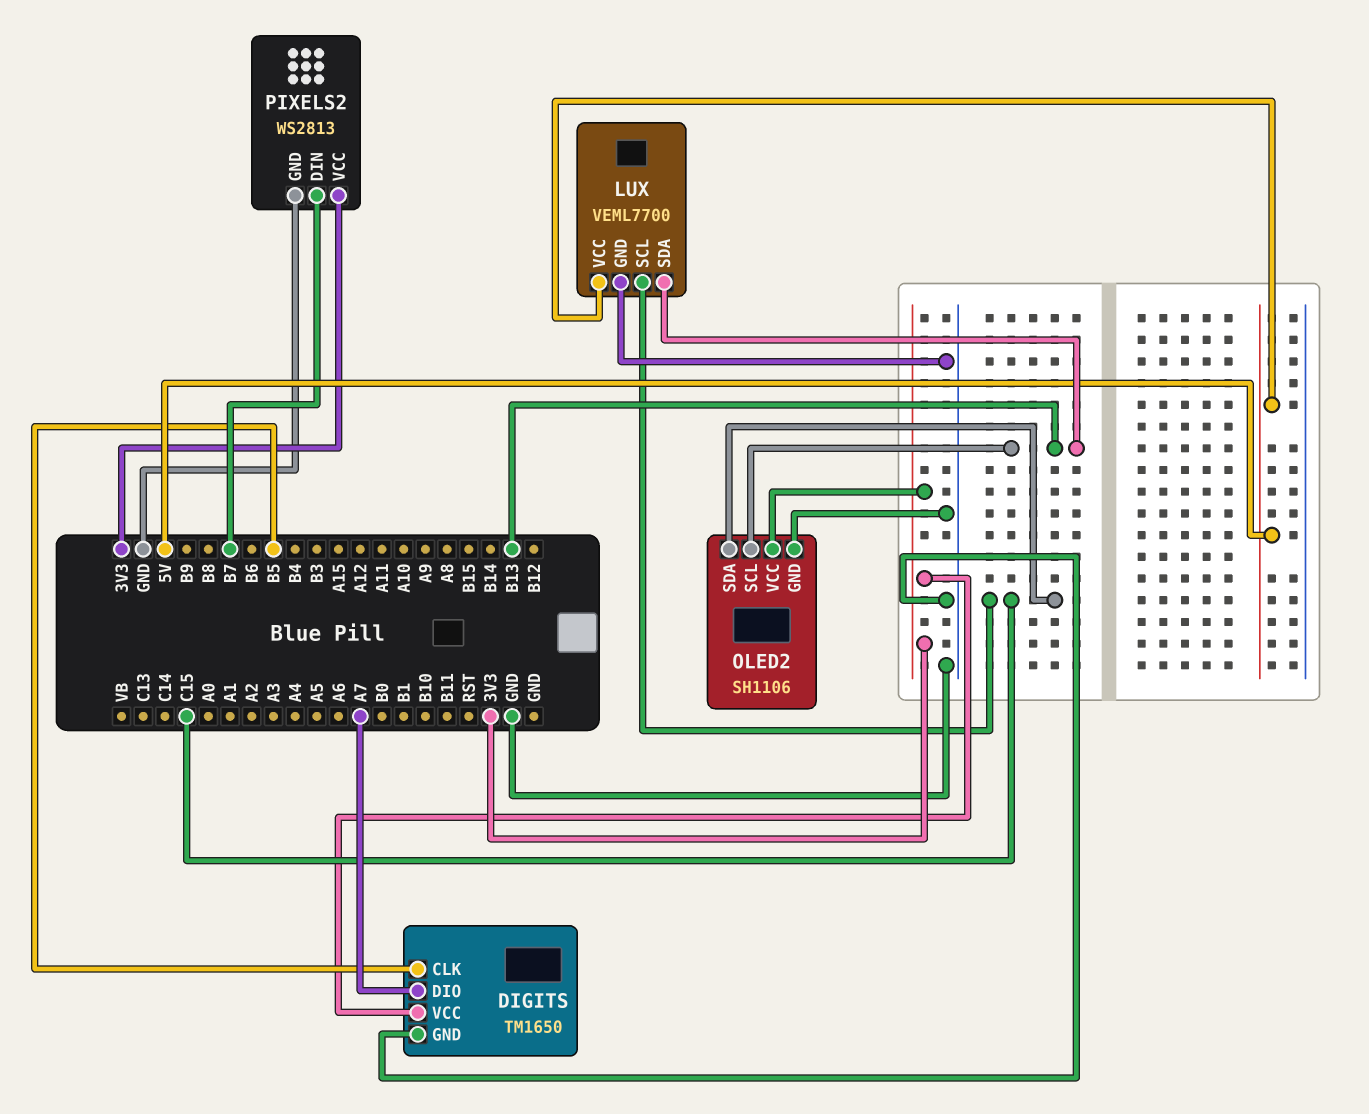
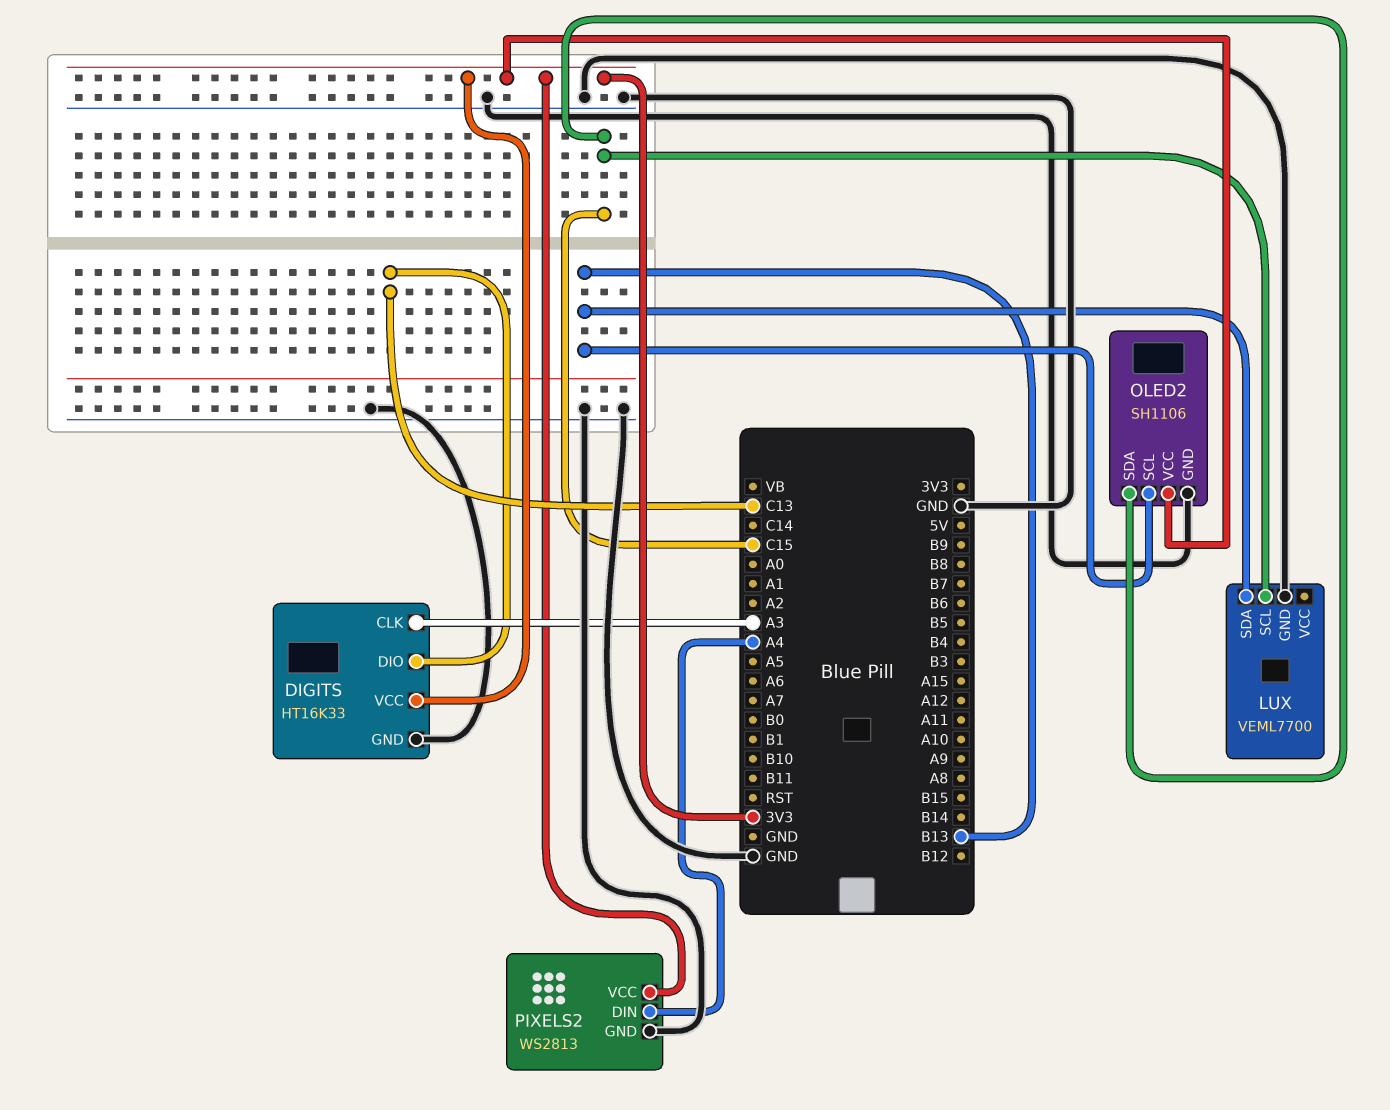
DIGITS: TM1650 -> HT16K33
DIGITS pin CLK: B5 -> A3
DIGITS pin DIO: A7 -> C13
LUX pin VCC: 5V -> none
PIXELS2 pin DIN: B7 -> A4

